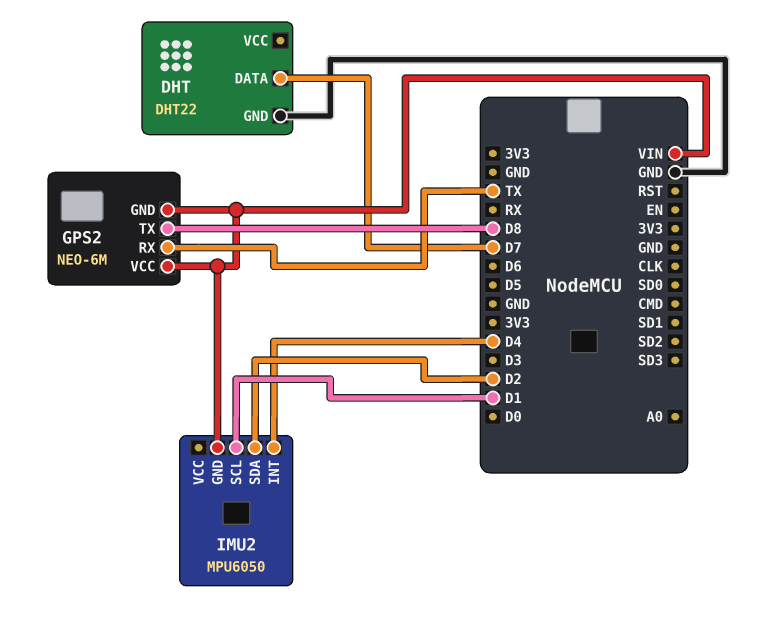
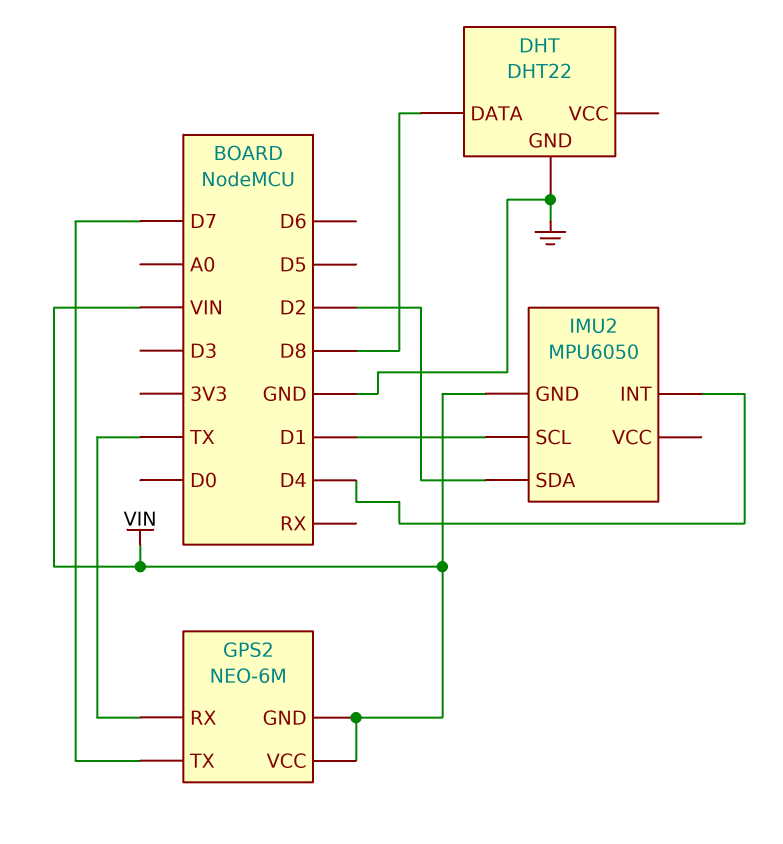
DHT pin DATA: D7 -> D8
GPS2 pin TX: D8 -> D7

